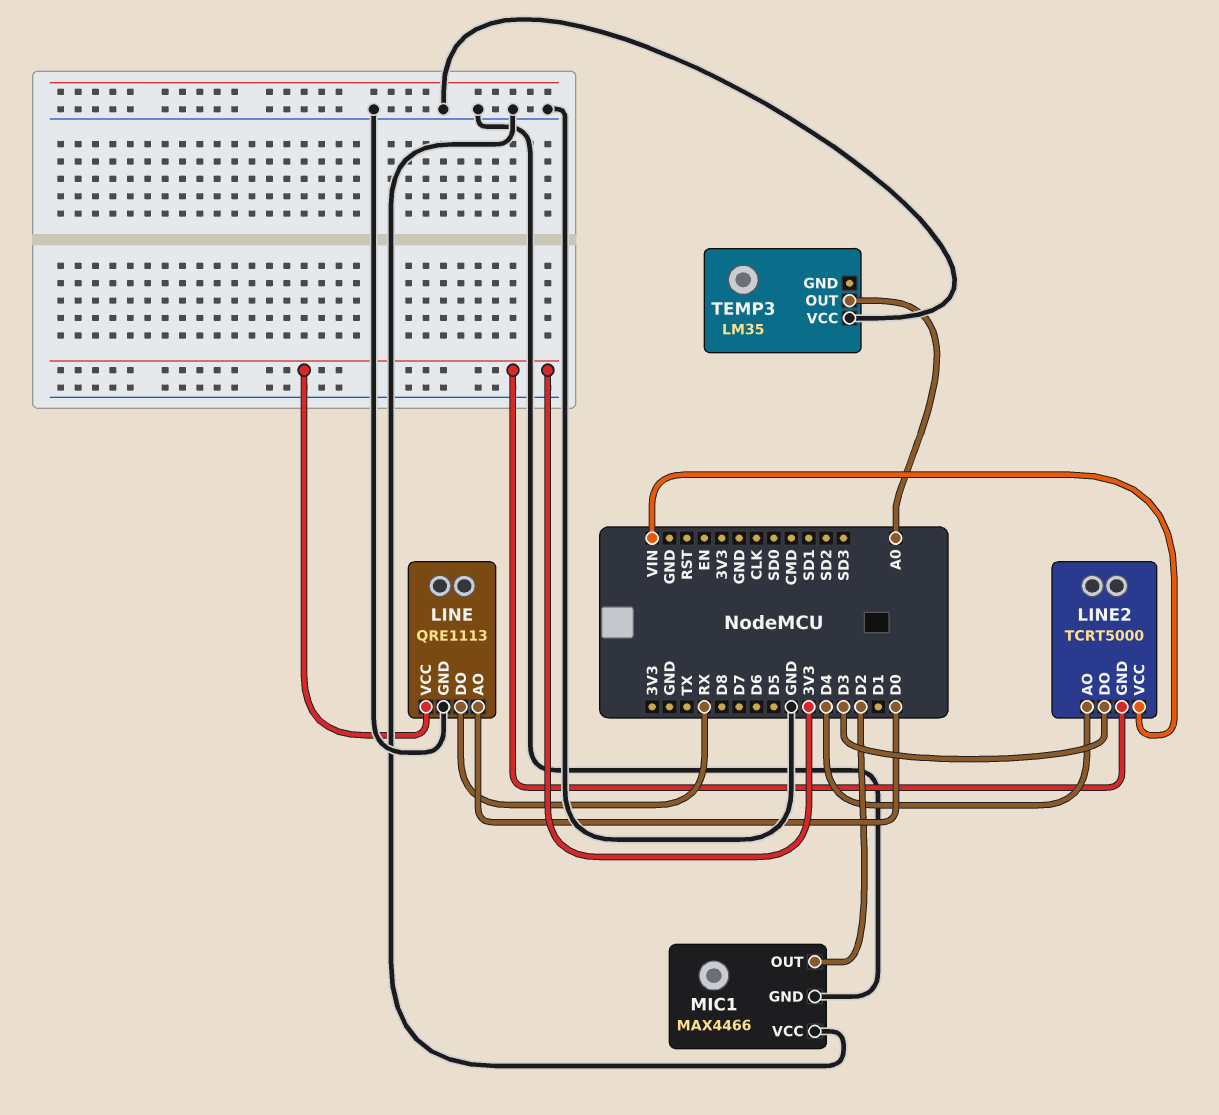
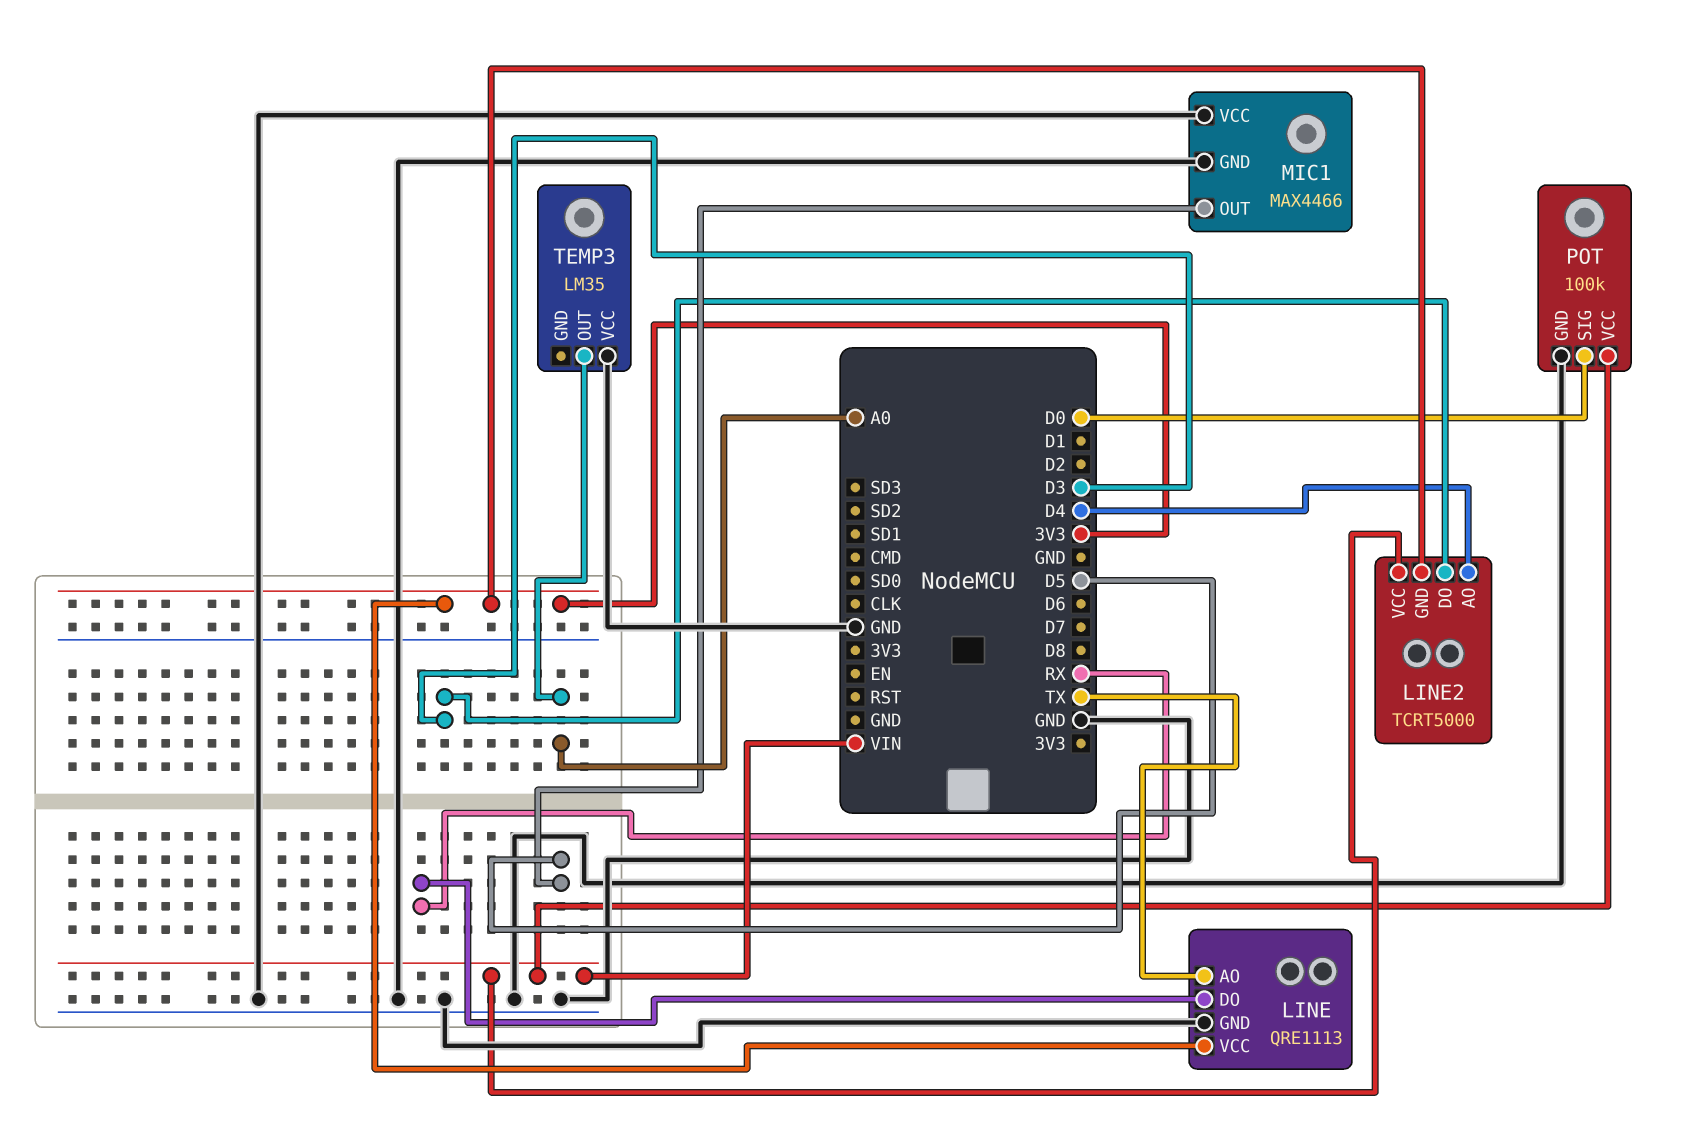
LINE pin AO: D0 -> TX
MIC1 pin OUT: D2 -> D5
POT: none -> 100k
POT pin GND: none -> GND
POT pin SIG: none -> D0
POT pin VCC: none -> VIN

